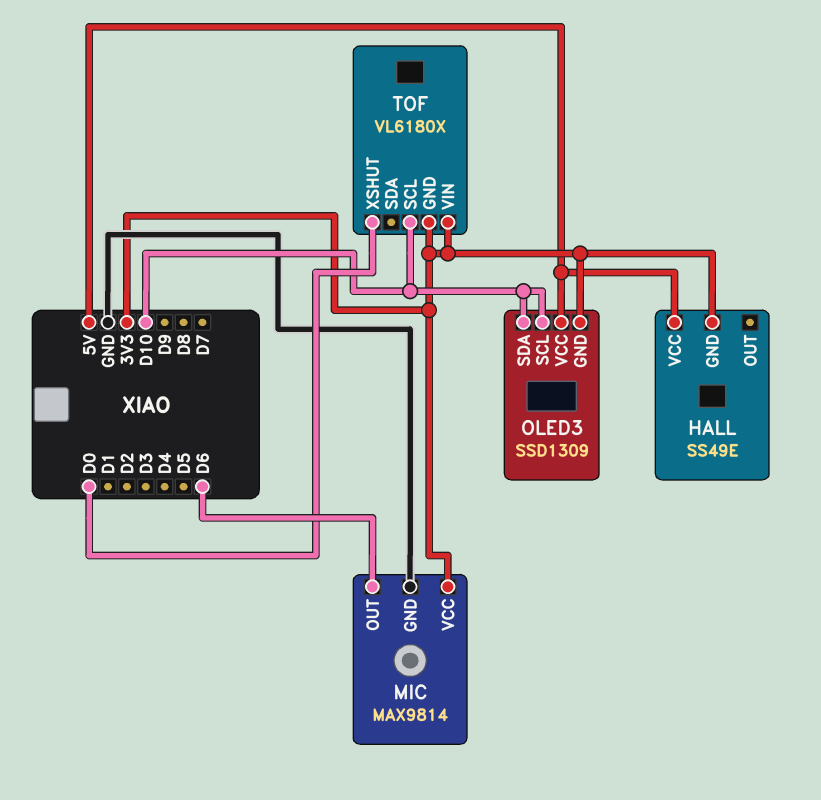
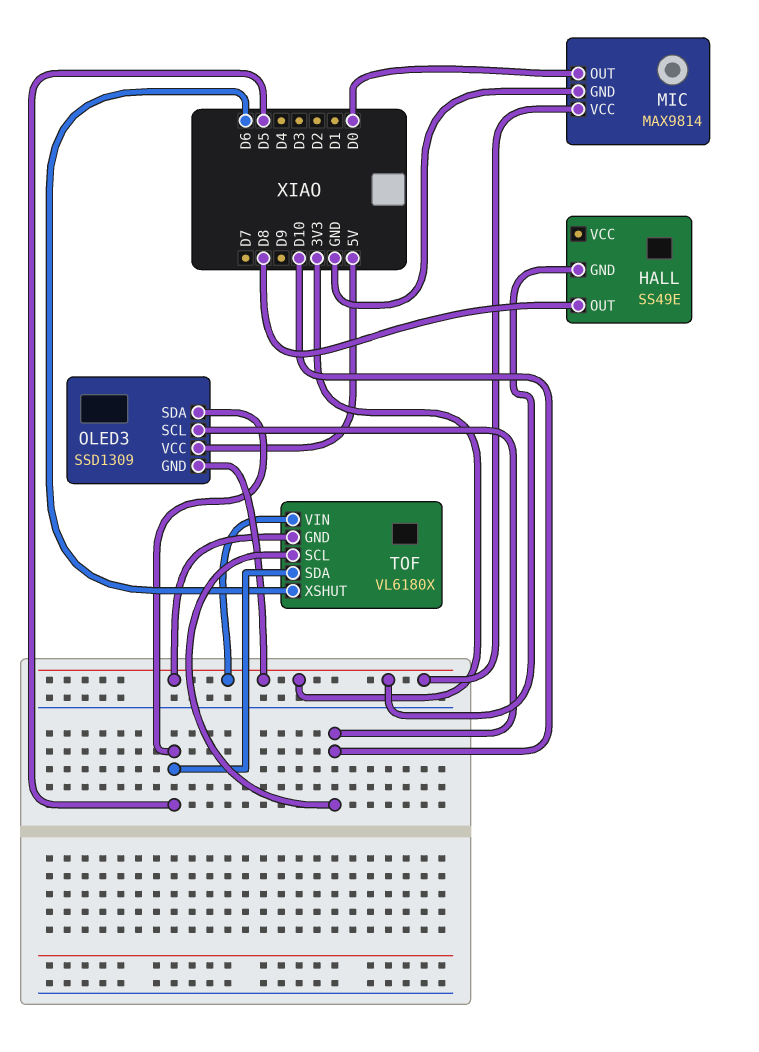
HALL pin OUT: none -> D8
HALL pin VCC: 5V -> none
MIC pin OUT: D6 -> D0
OLED3 pin SDA: D10 -> D5
TOF pin SDA: none -> D5
TOF pin XSHUT: D0 -> D6

